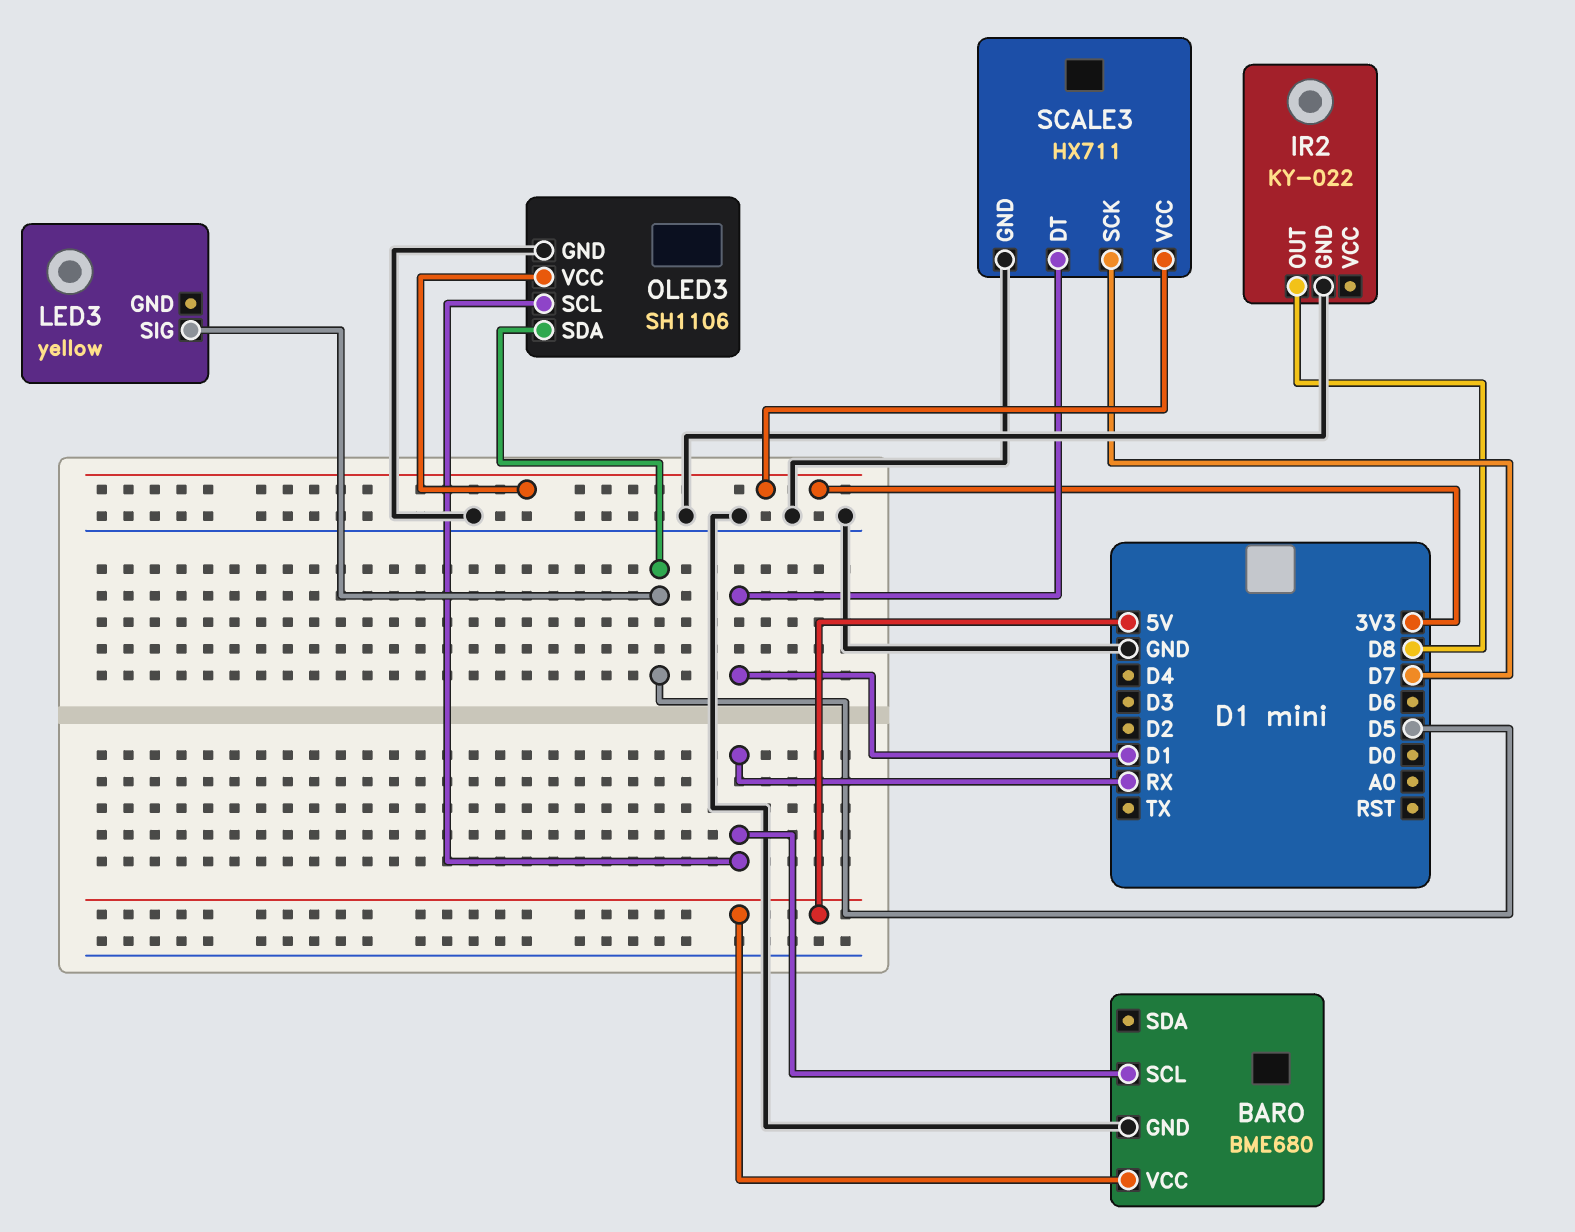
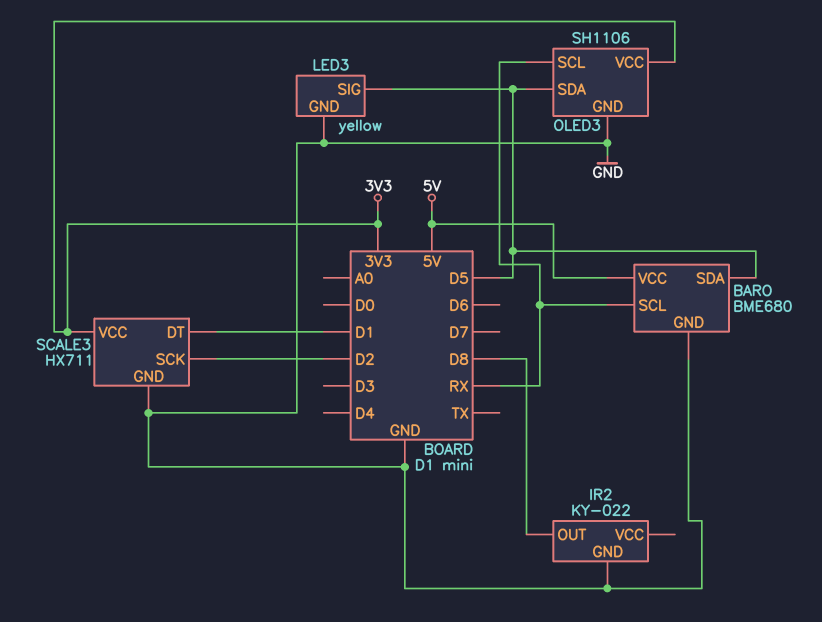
BARO pin SDA: none -> D5
LED3 pin GND: none -> GND
SCALE3 pin SCK: D7 -> D2

